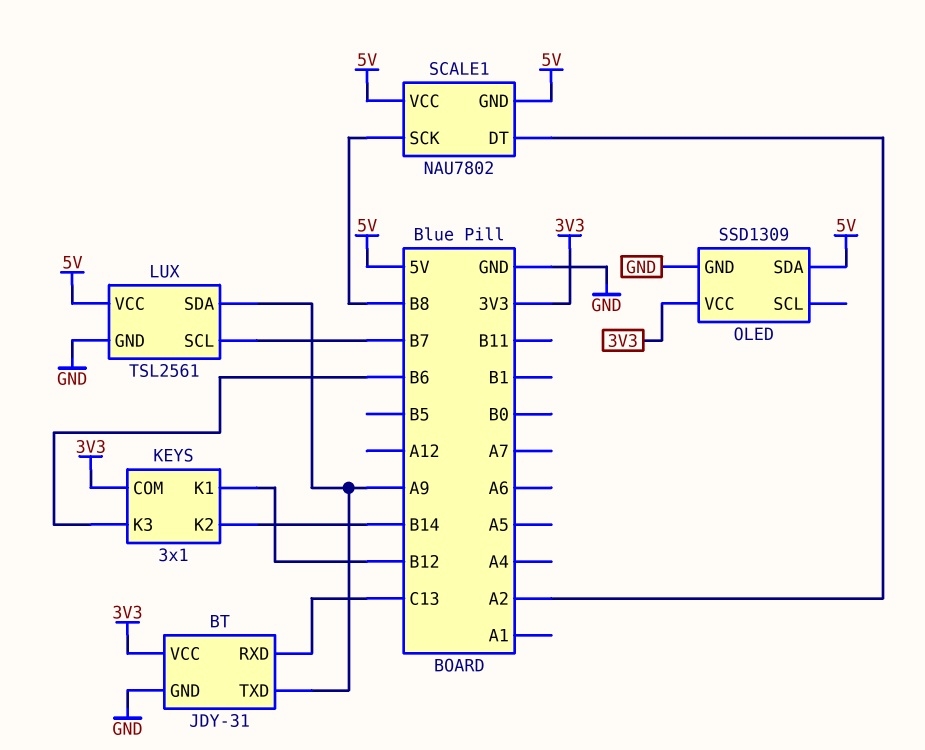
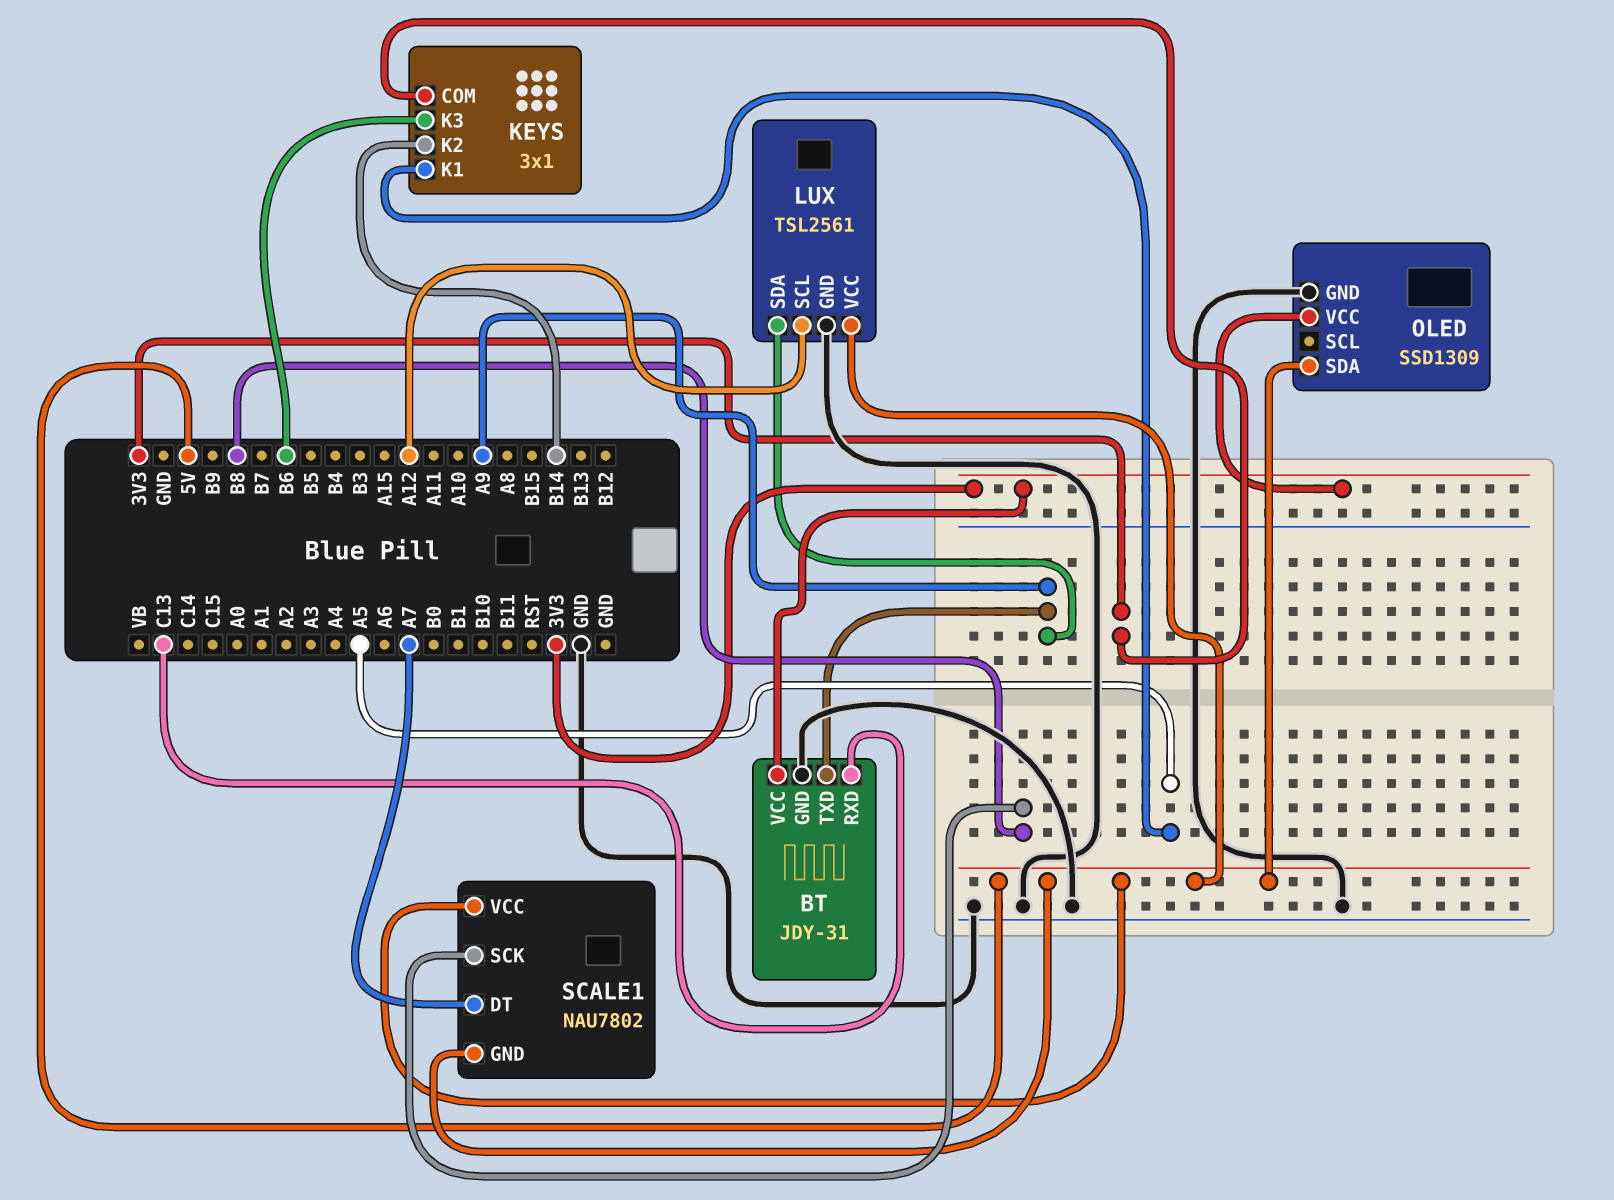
KEYS pin K1: B12 -> A5
LUX pin SCL: B7 -> A12
SCALE1 pin DT: A2 -> A7

